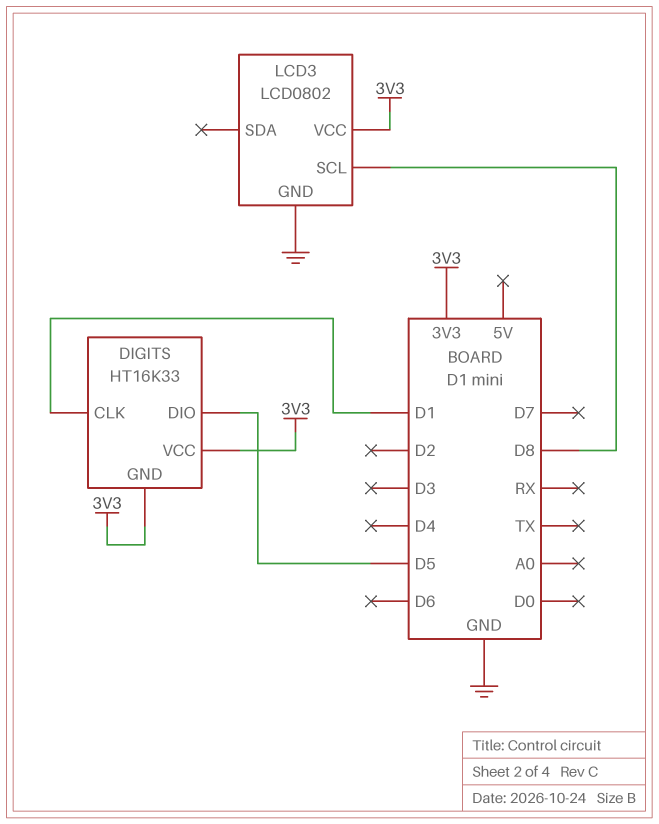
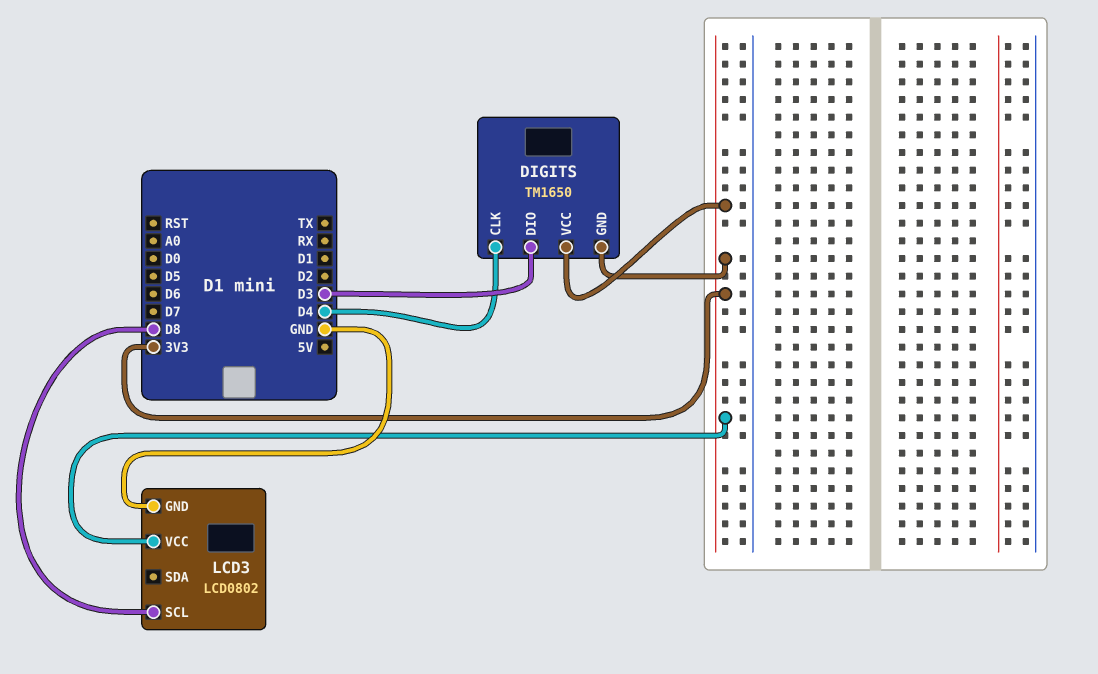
DIGITS: HT16K33 -> TM1650
DIGITS pin CLK: D1 -> D4
DIGITS pin DIO: D5 -> D3

